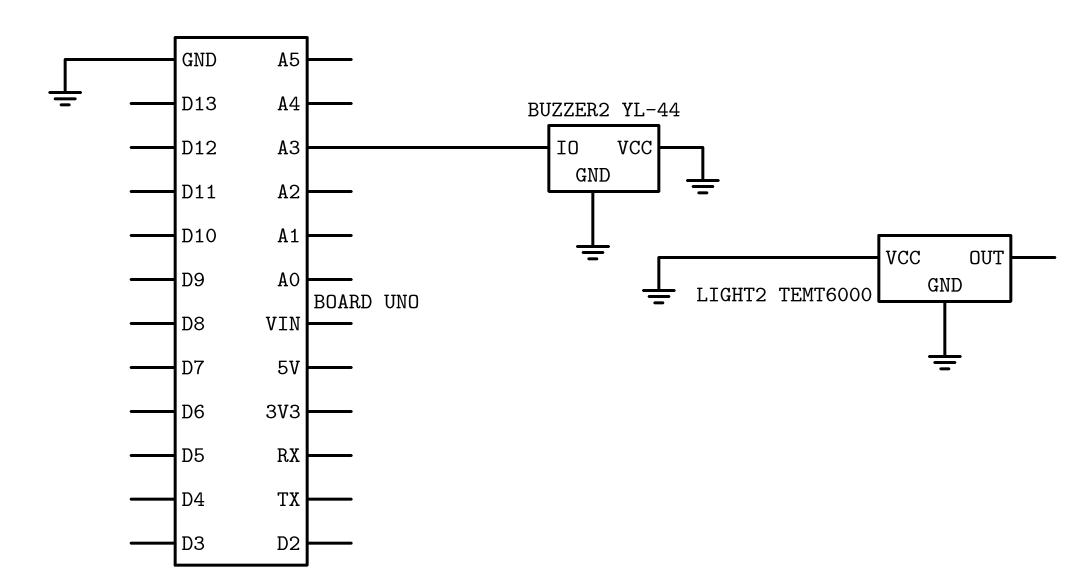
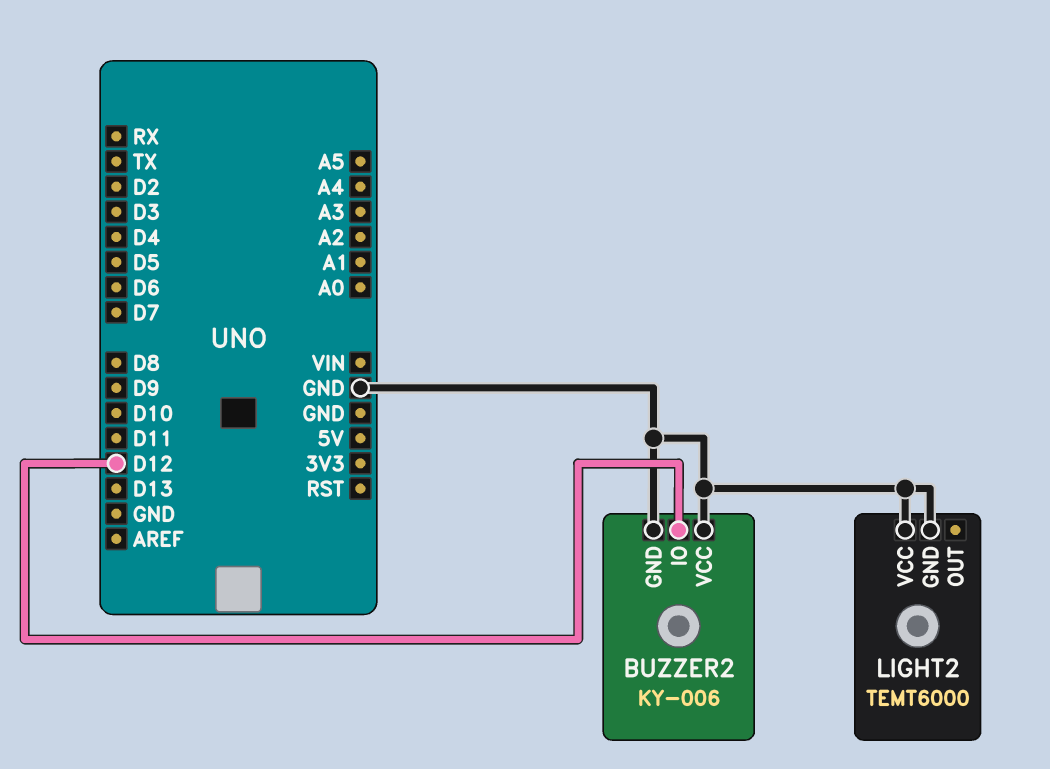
BUZZER2: YL-44 -> KY-006
BUZZER2 pin IO: A3 -> D12

